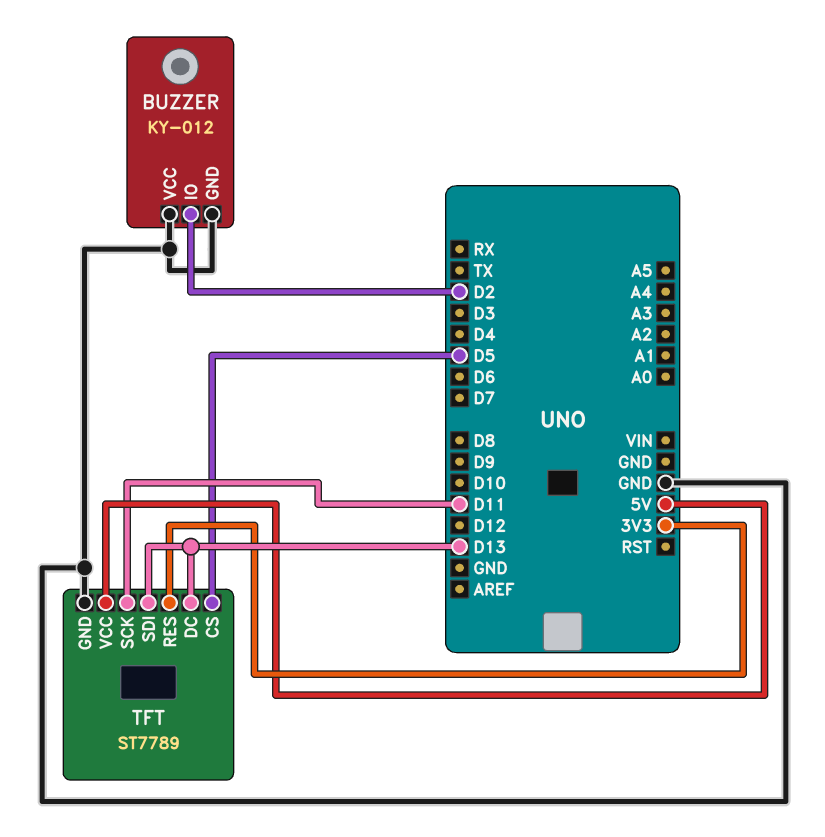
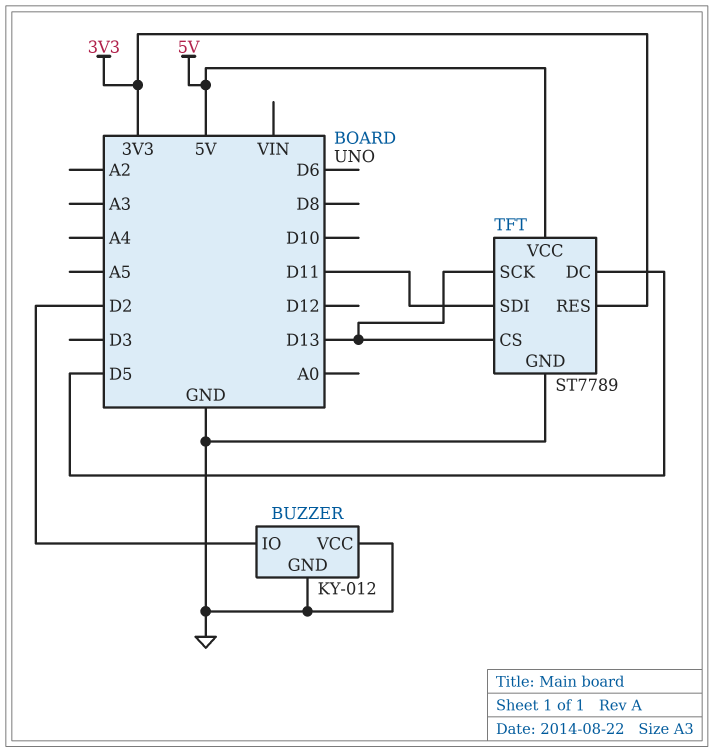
TFT pin CS: D5 -> D13
TFT pin DC: D13 -> D5
TFT pin SCK: D11 -> D13
TFT pin SDI: D13 -> D11

